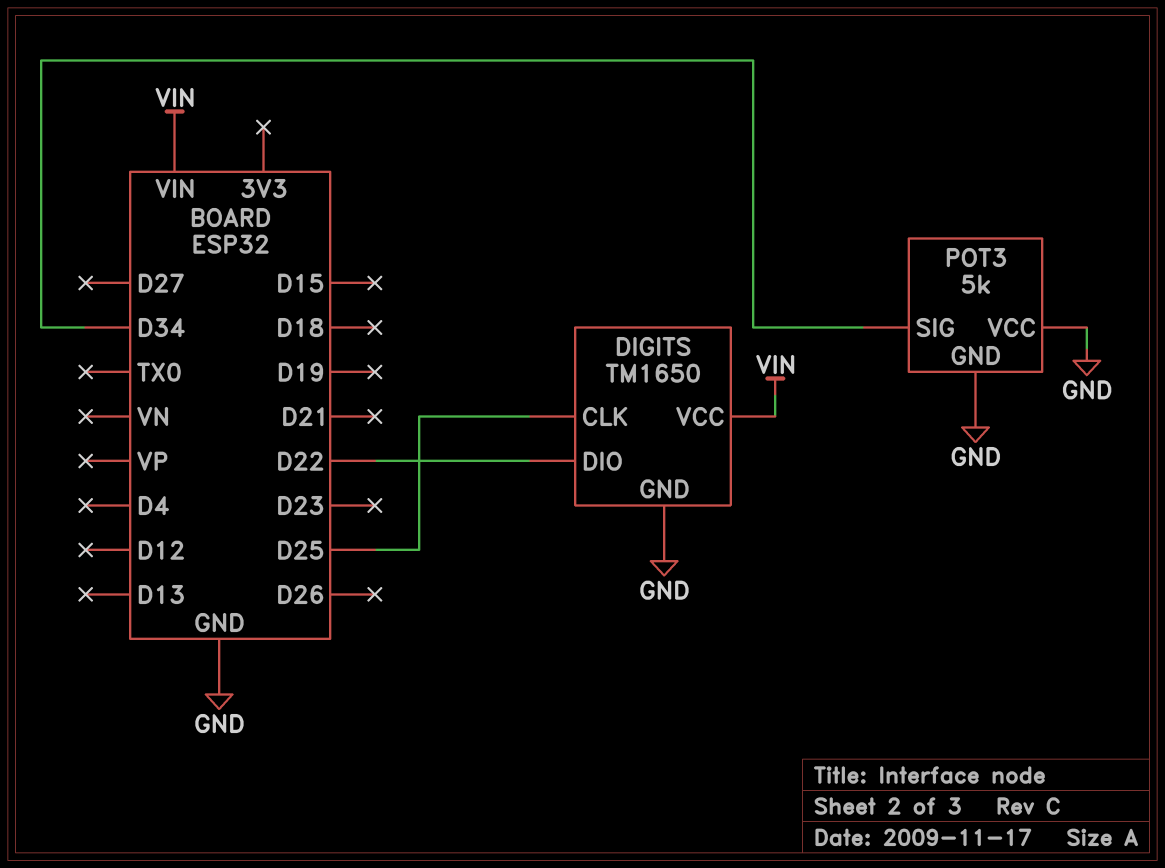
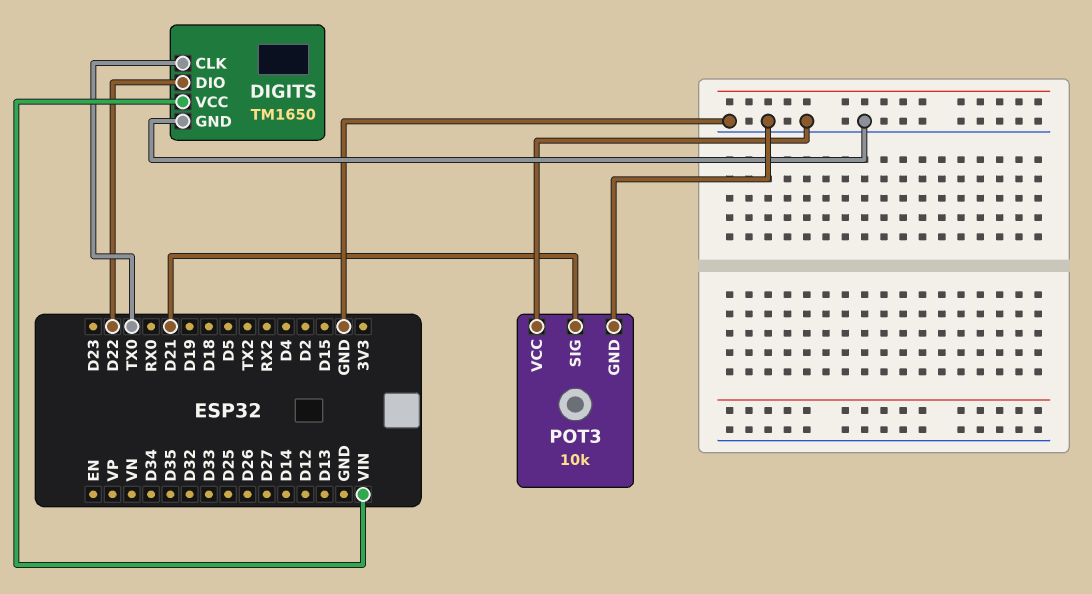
DIGITS pin CLK: D25 -> TX0
POT3: 5k -> 10k
POT3 pin SIG: D34 -> D21

